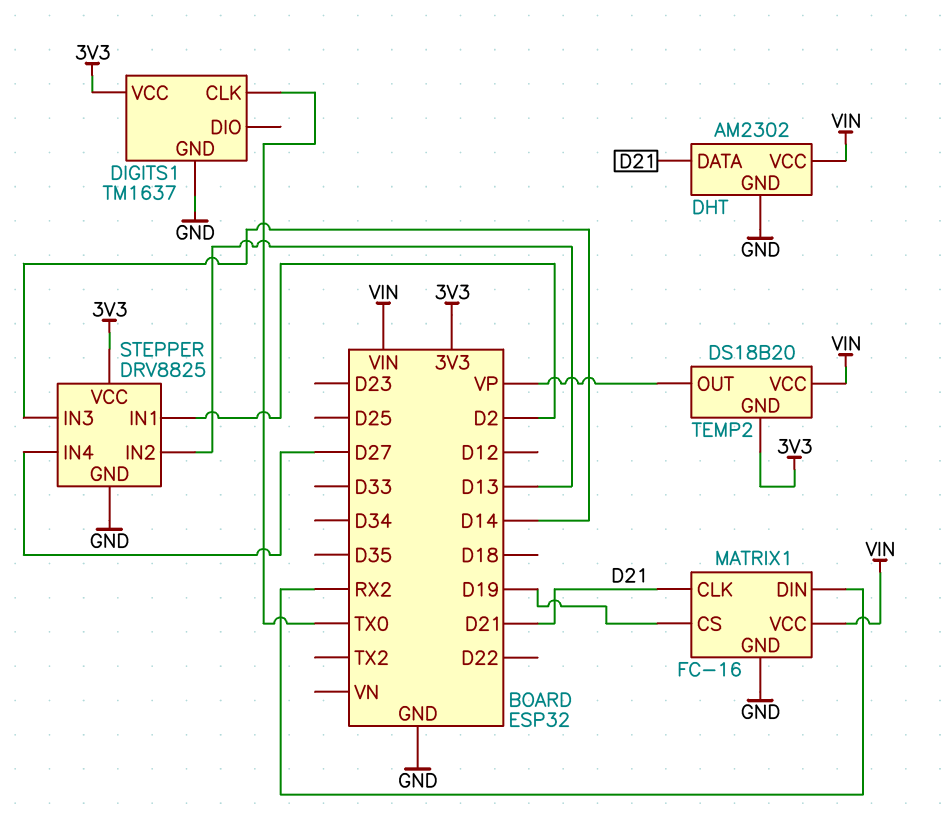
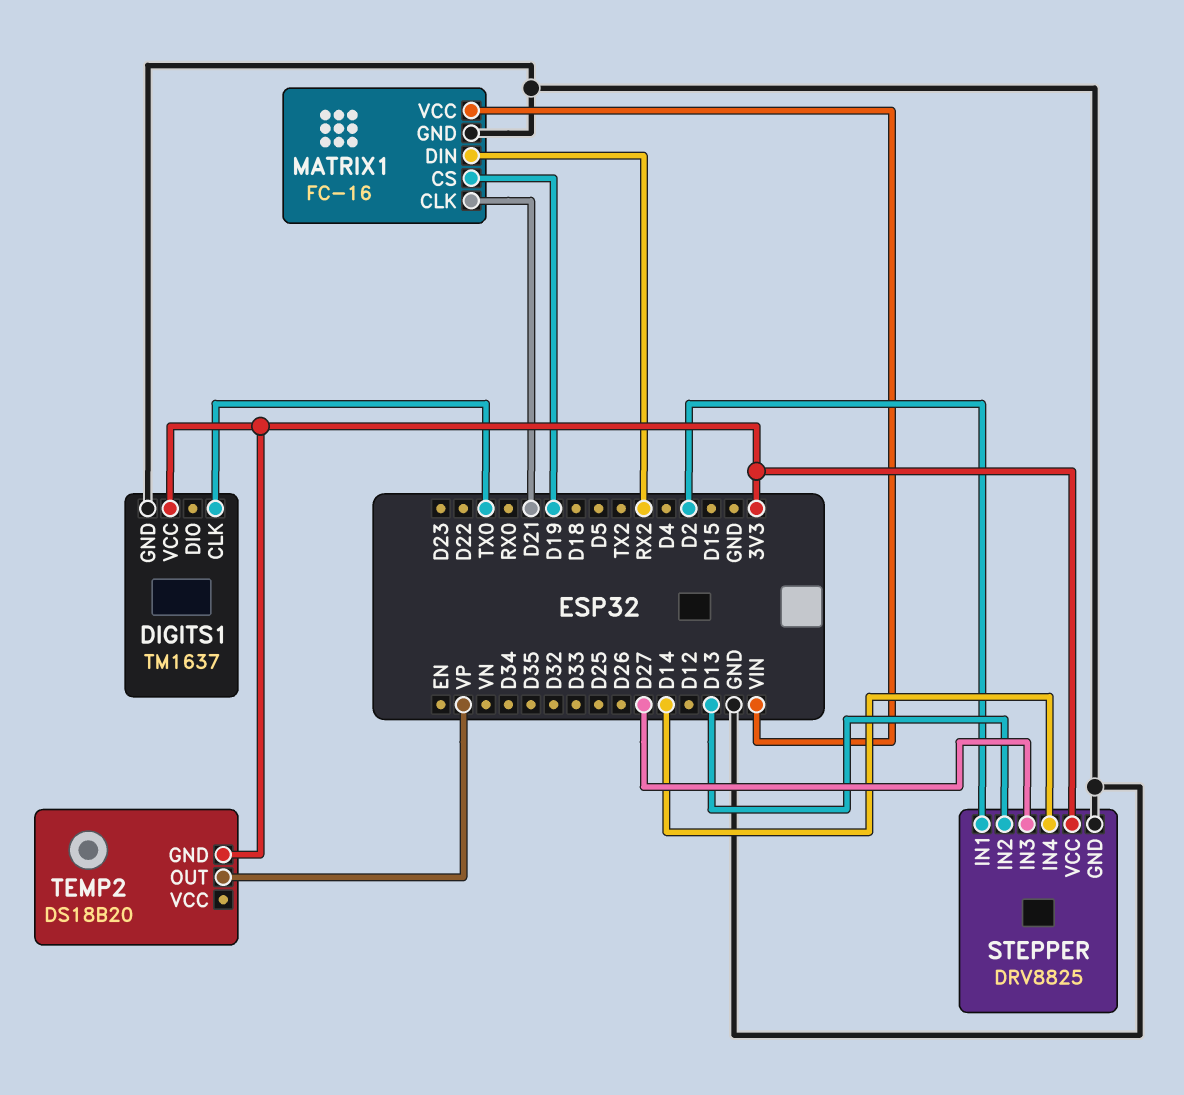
DHT: AM2302 -> none
DHT pin DATA: D21 -> none
DHT pin GND: GND -> none
DHT pin VCC: VIN -> none
STEPPER pin IN3: D14 -> D27
STEPPER pin IN4: D27 -> D14
TEMP2 pin VCC: VIN -> none

